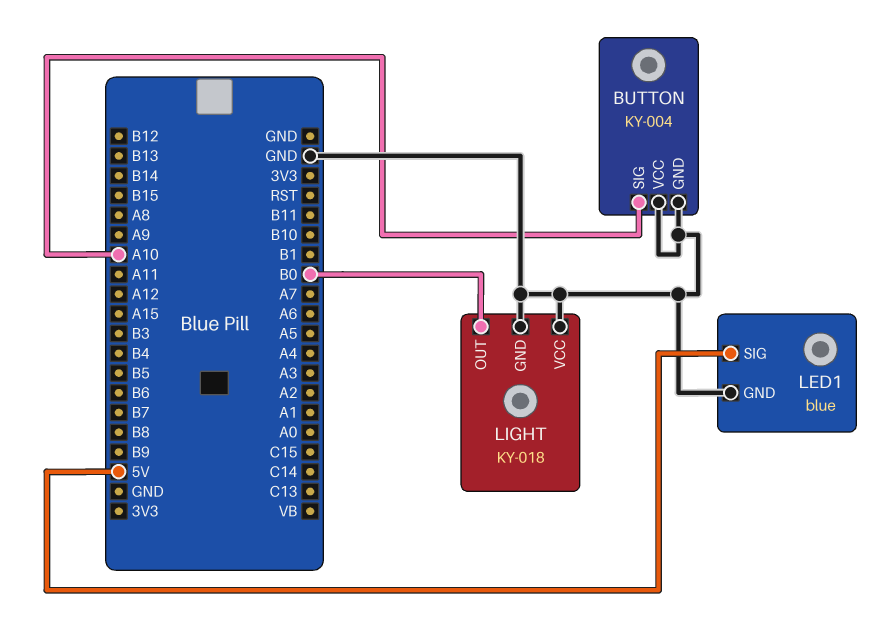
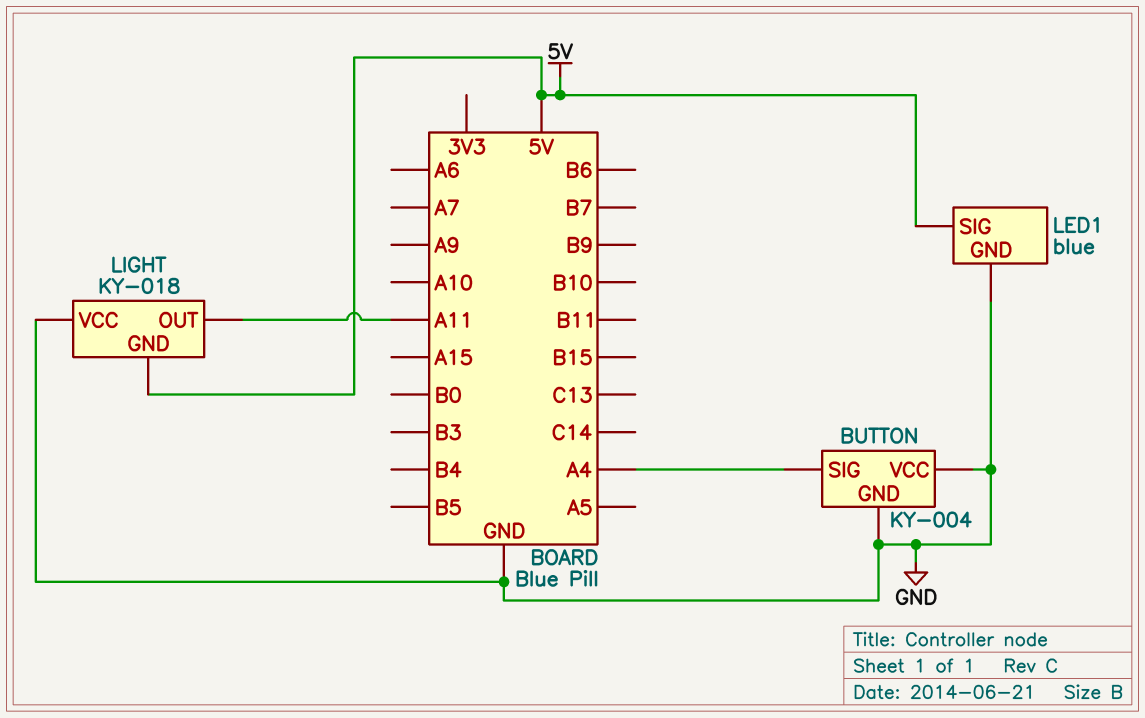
BUTTON pin SIG: A10 -> A4
LIGHT pin GND: GND -> 5V
LIGHT pin OUT: B0 -> A11

